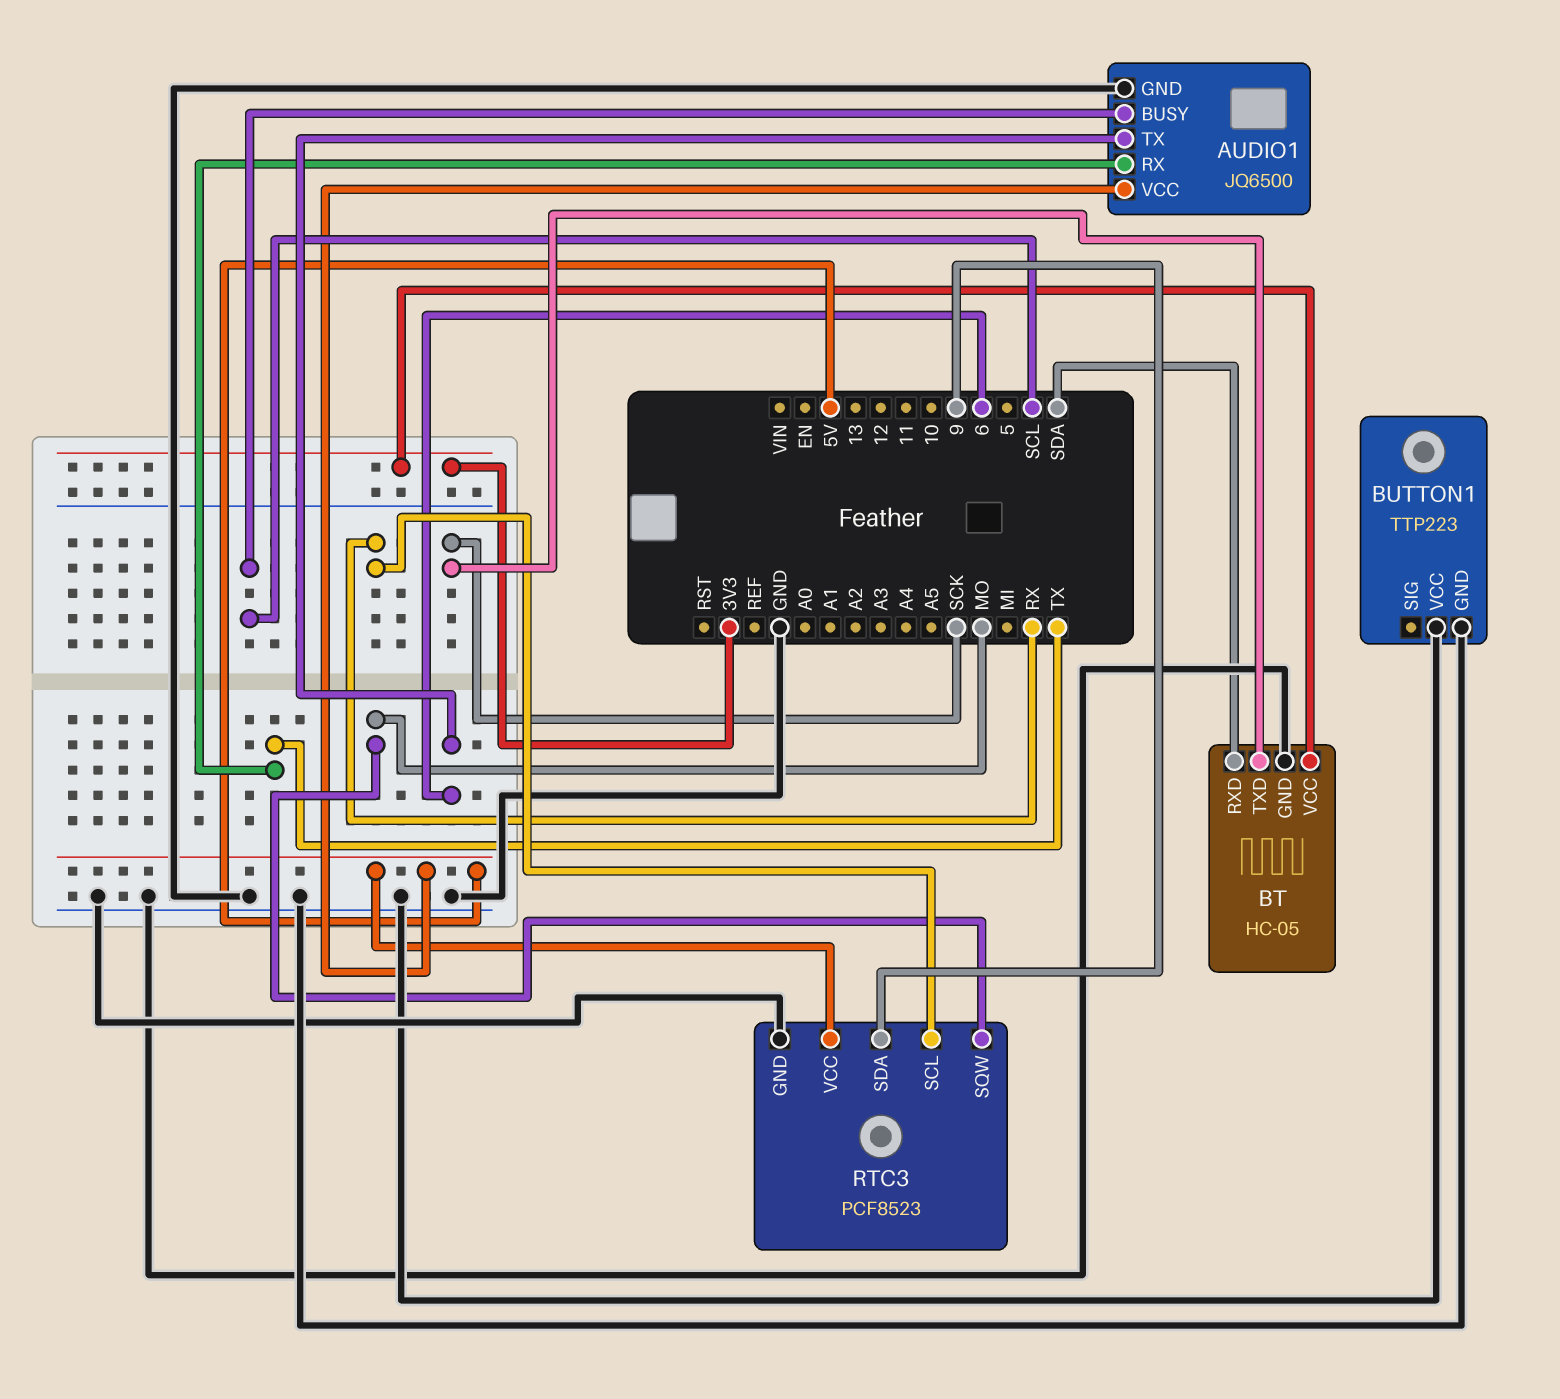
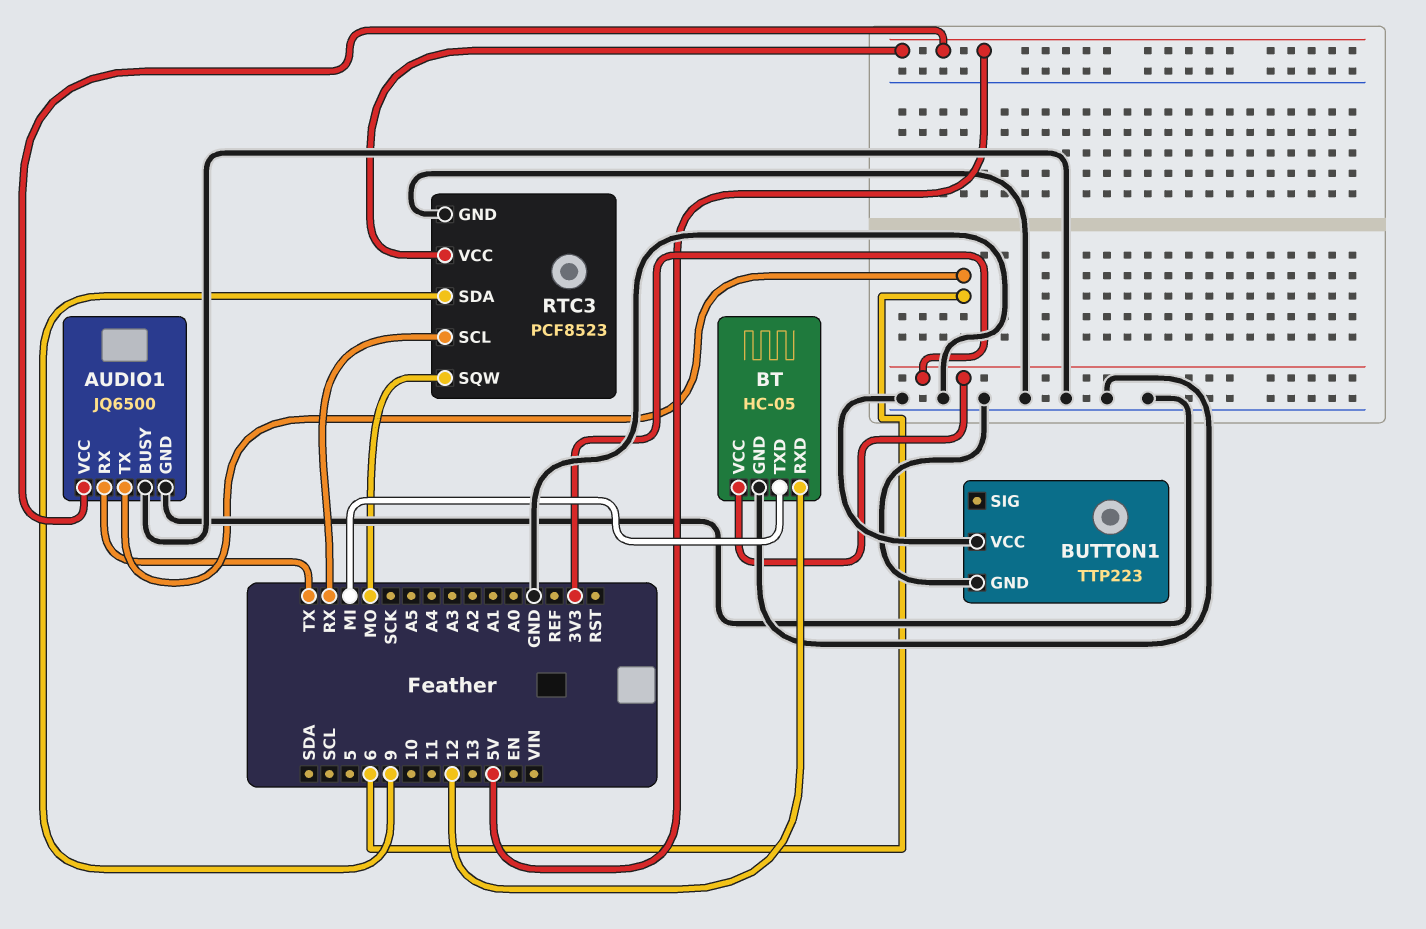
AUDIO1 pin BUSY: SCL -> GND
BT pin RXD: SDA -> 12
BT pin TXD: SCK -> MI

